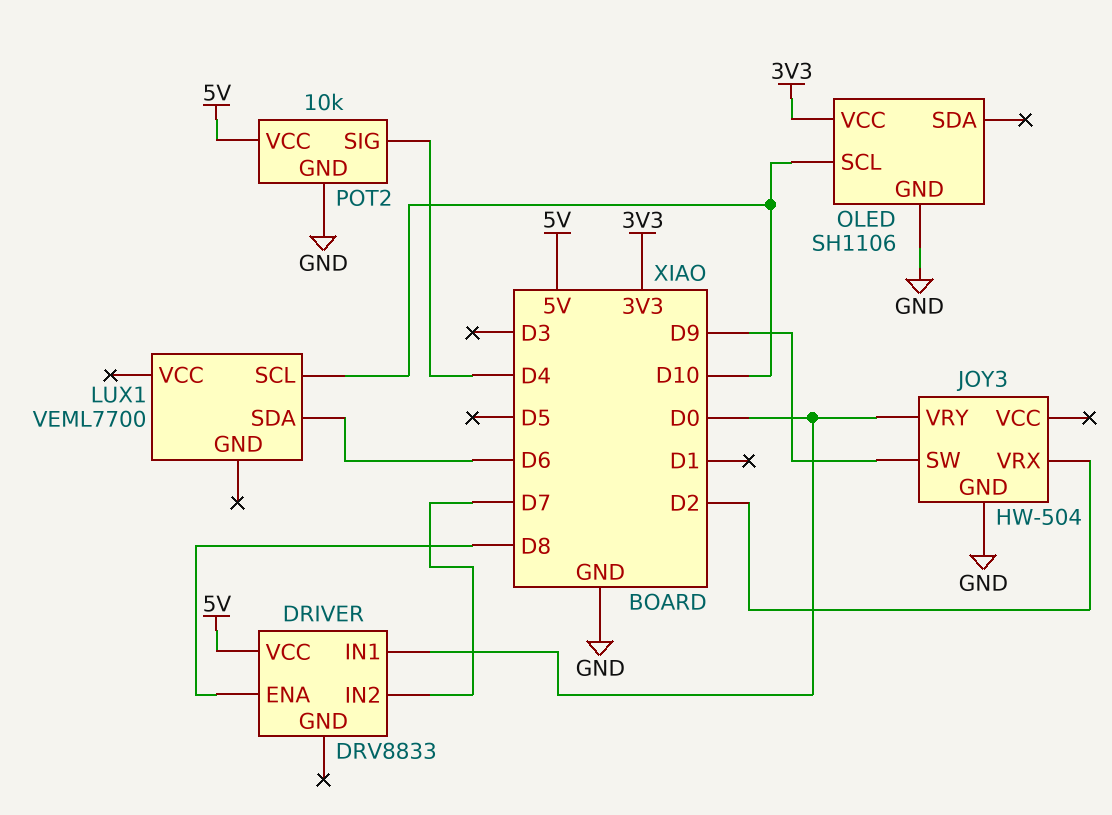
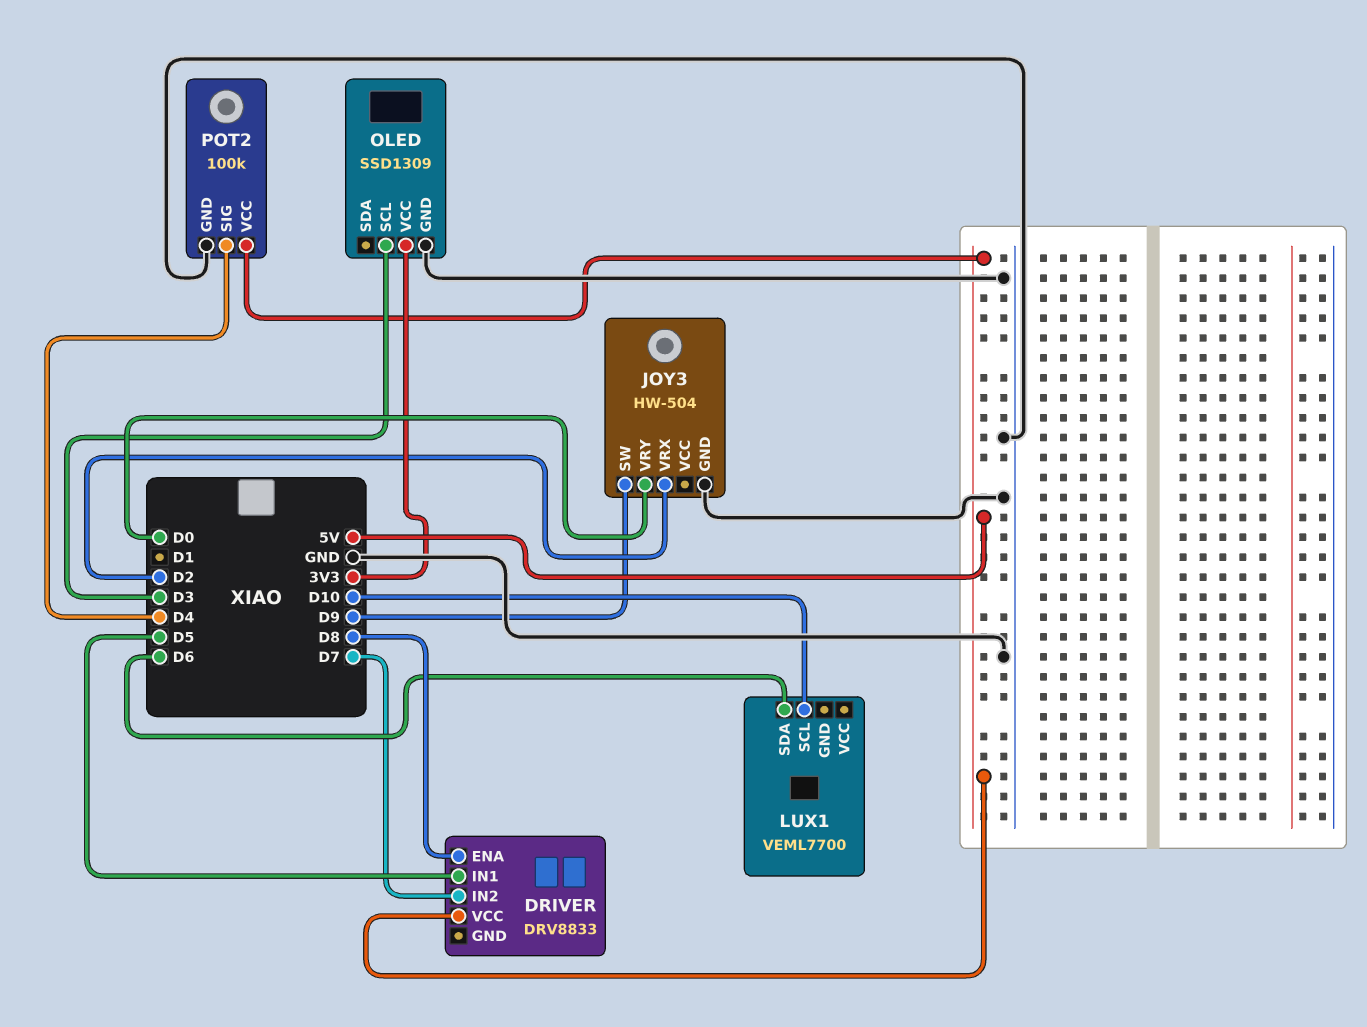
DRIVER pin IN1: D0 -> D5
OLED: SH1106 -> SSD1309
OLED pin SCL: D10 -> D3
POT2: 10k -> 100k

